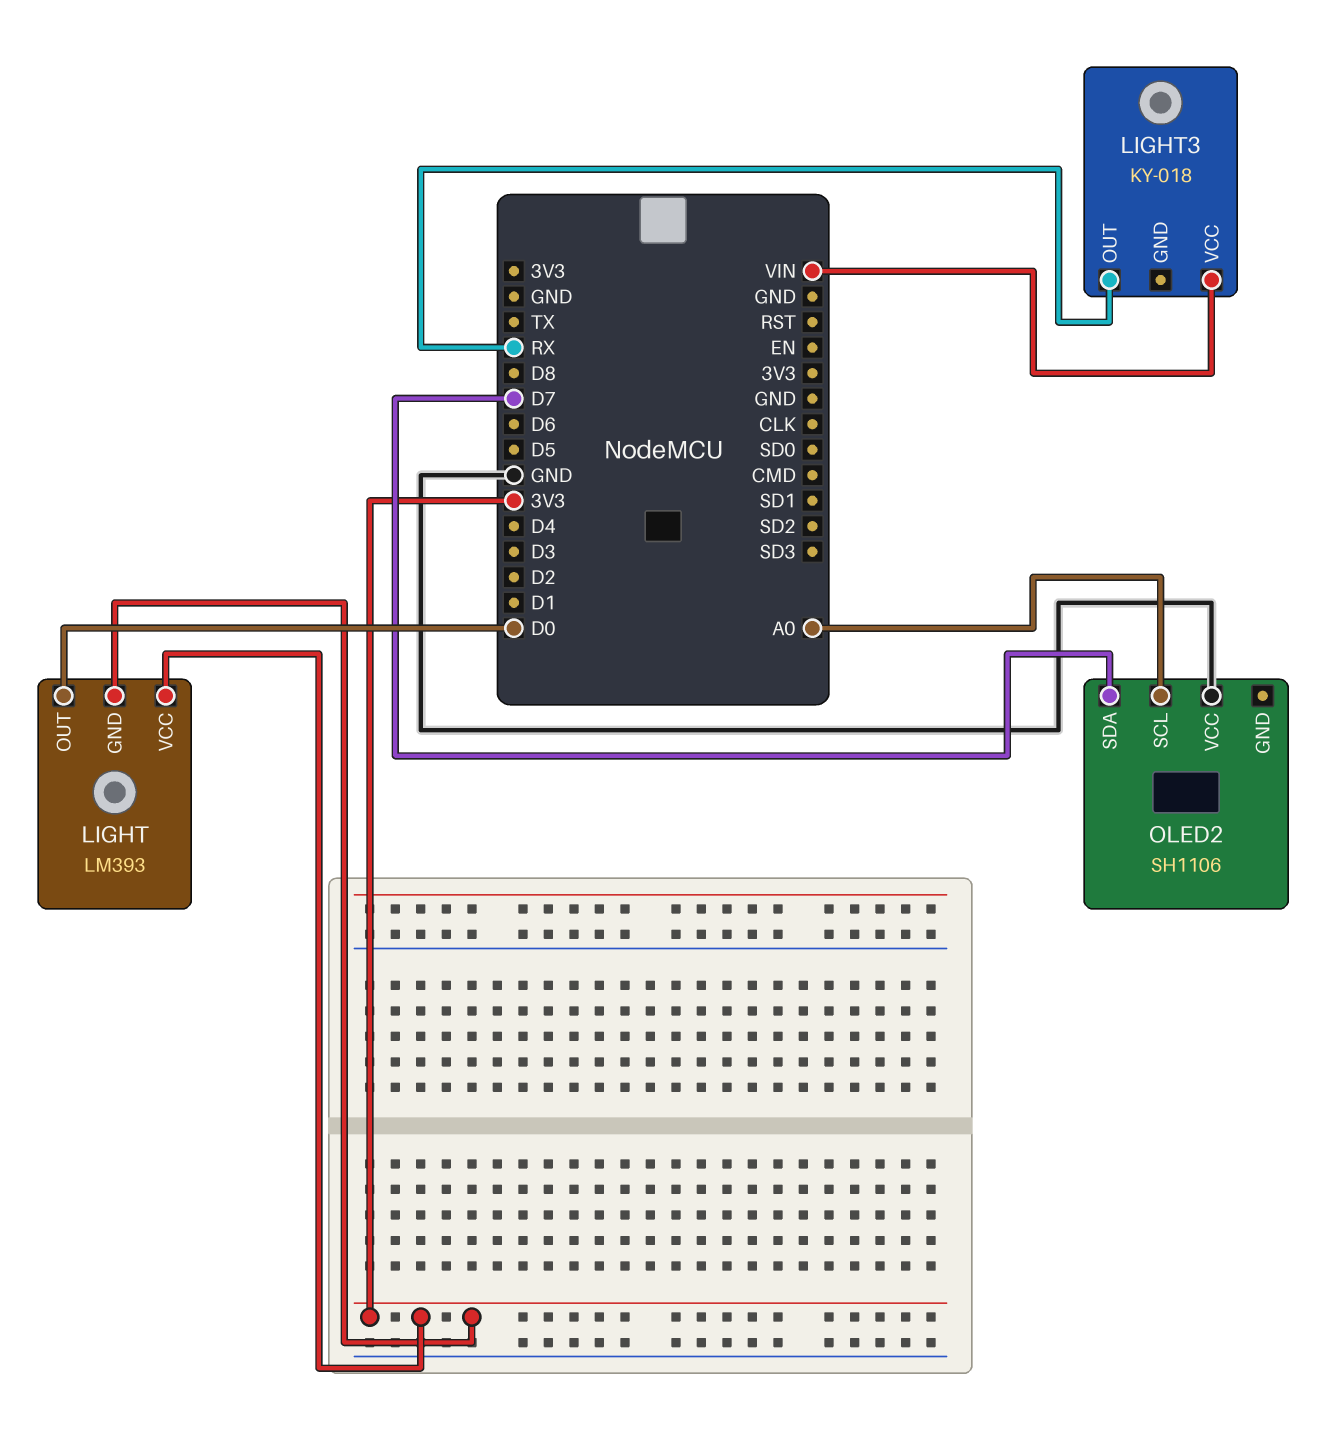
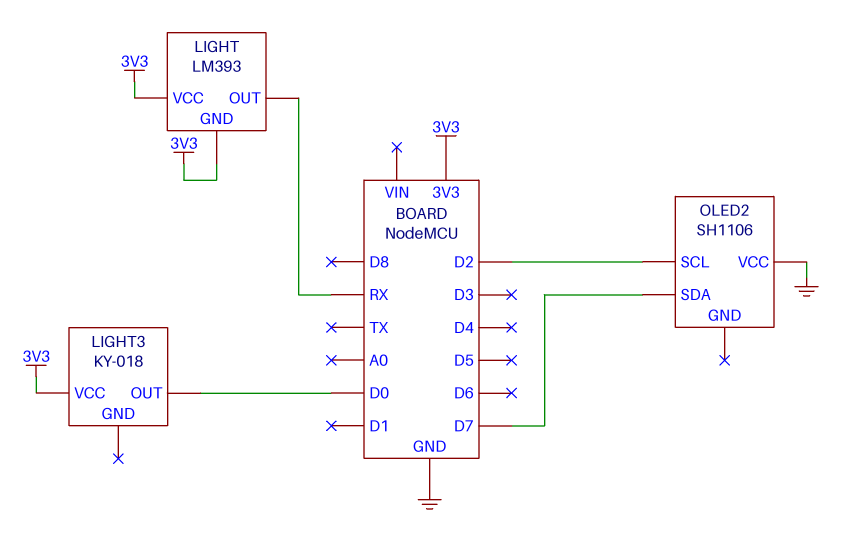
LIGHT pin OUT: D0 -> RX
LIGHT3 pin OUT: RX -> D0
LIGHT3 pin VCC: VIN -> 3V3
OLED2 pin SCL: A0 -> D2

